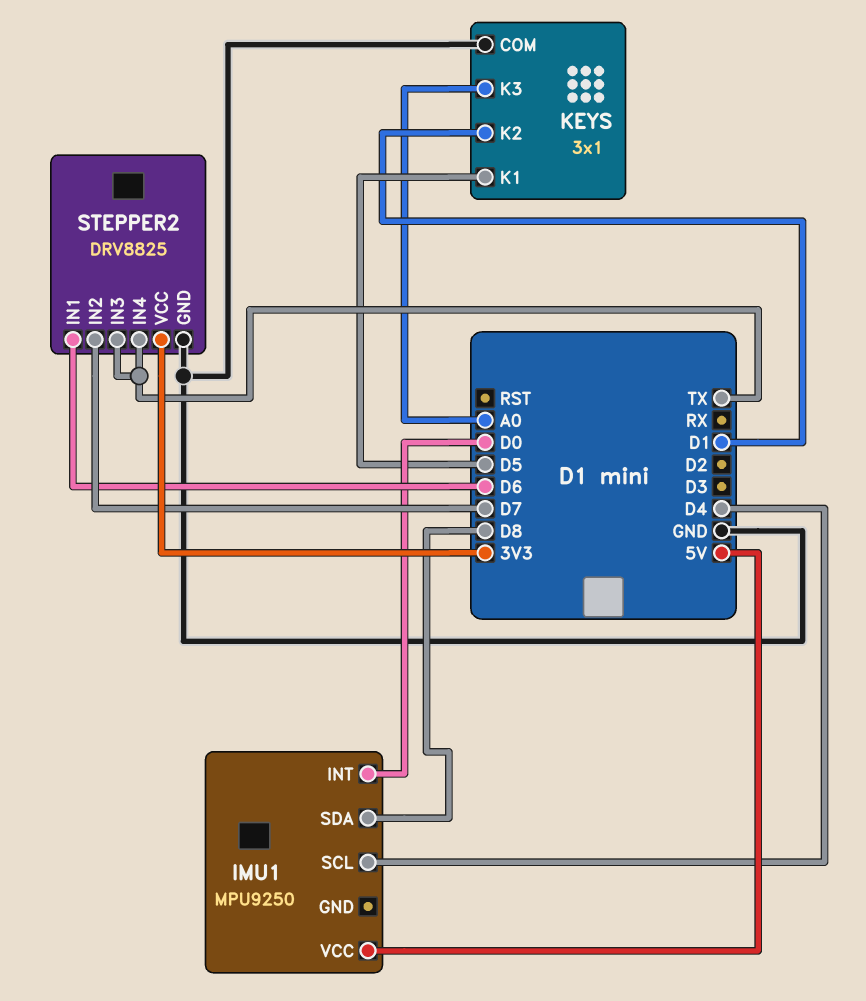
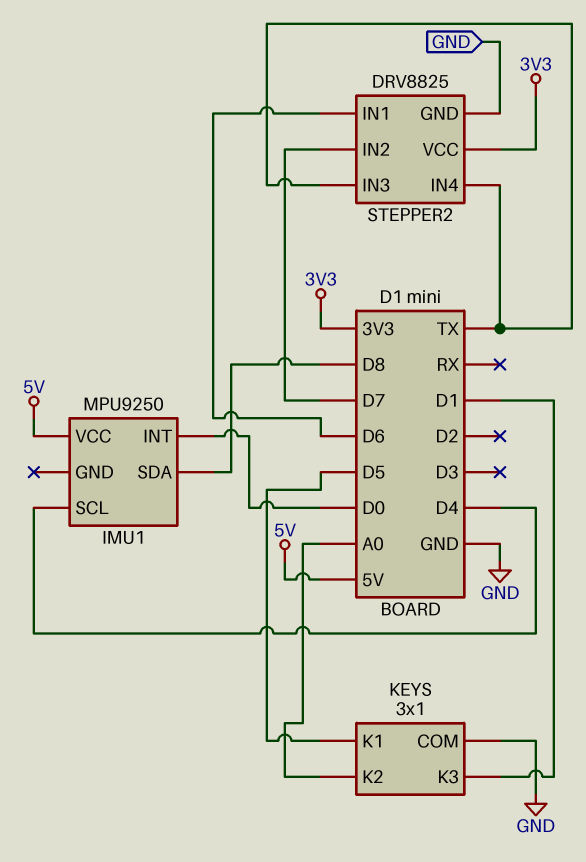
KEYS pin K2: D1 -> A0
KEYS pin K3: A0 -> D1

